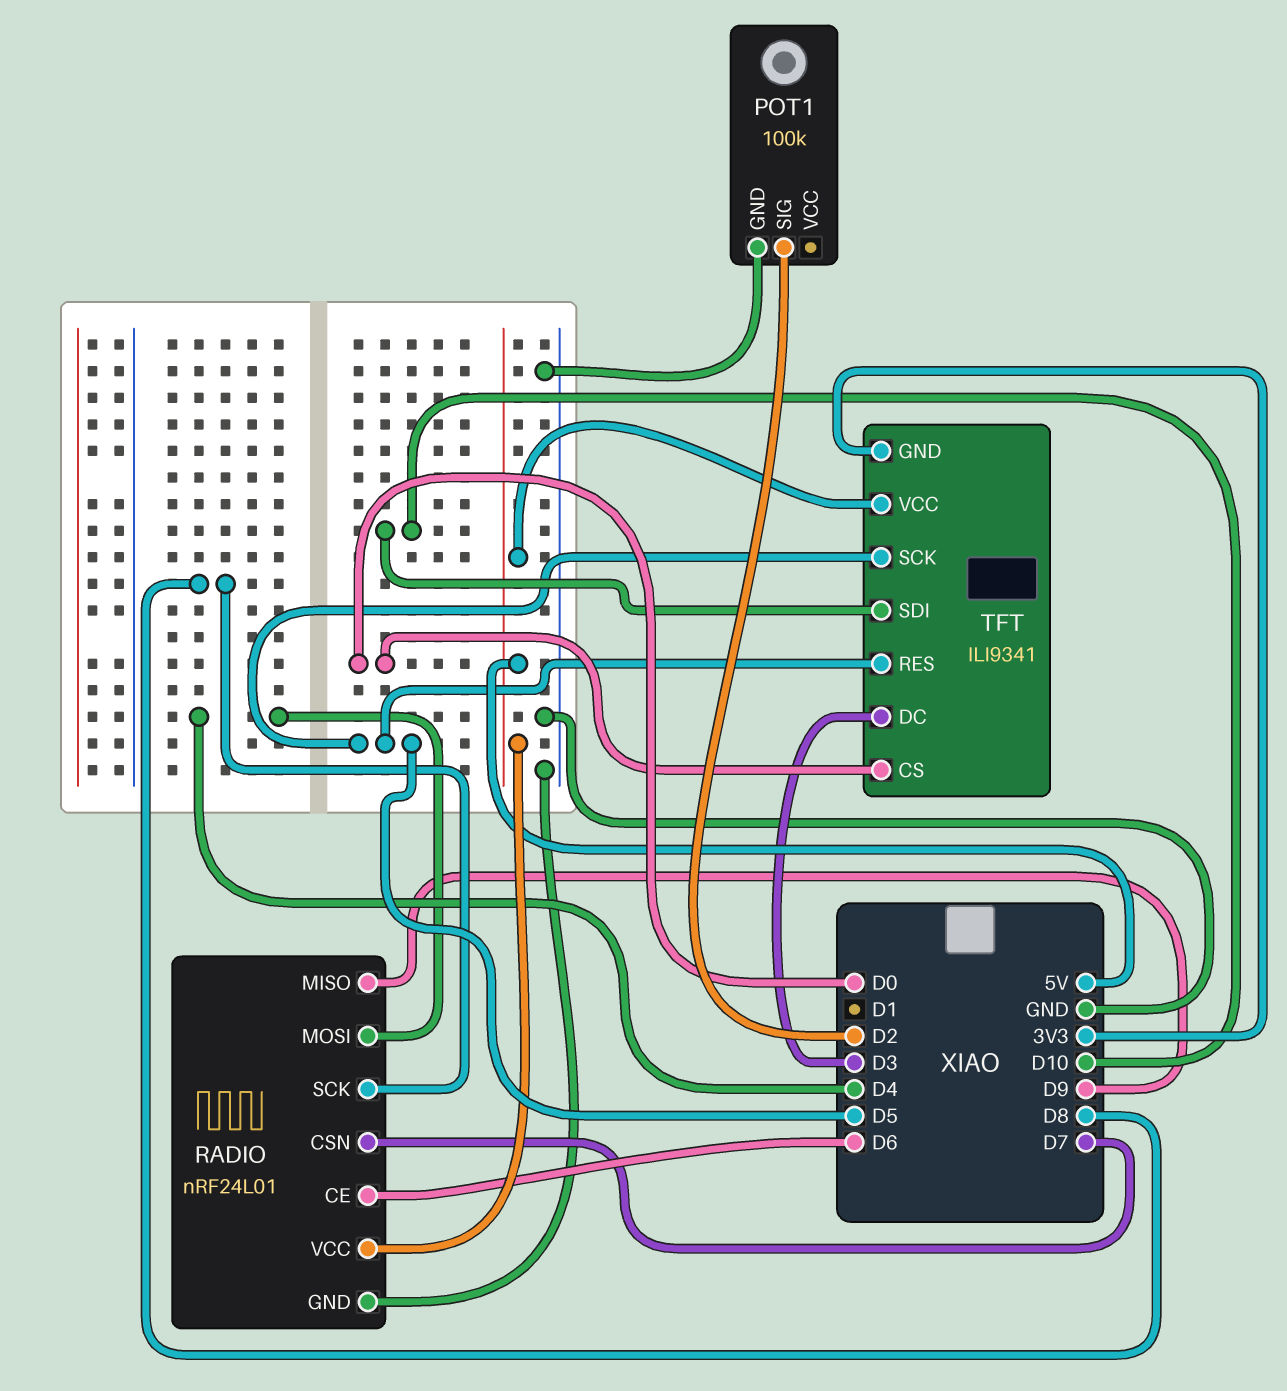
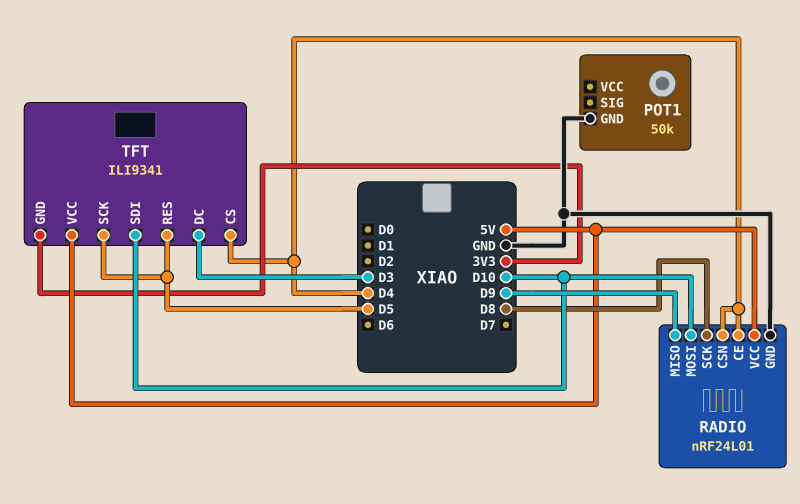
POT1: 100k -> 50k
POT1 pin SIG: D2 -> none
RADIO pin CE: D6 -> D4
RADIO pin CSN: D7 -> D4
RADIO pin MOSI: D4 -> D10
TFT pin CS: D0 -> D4

